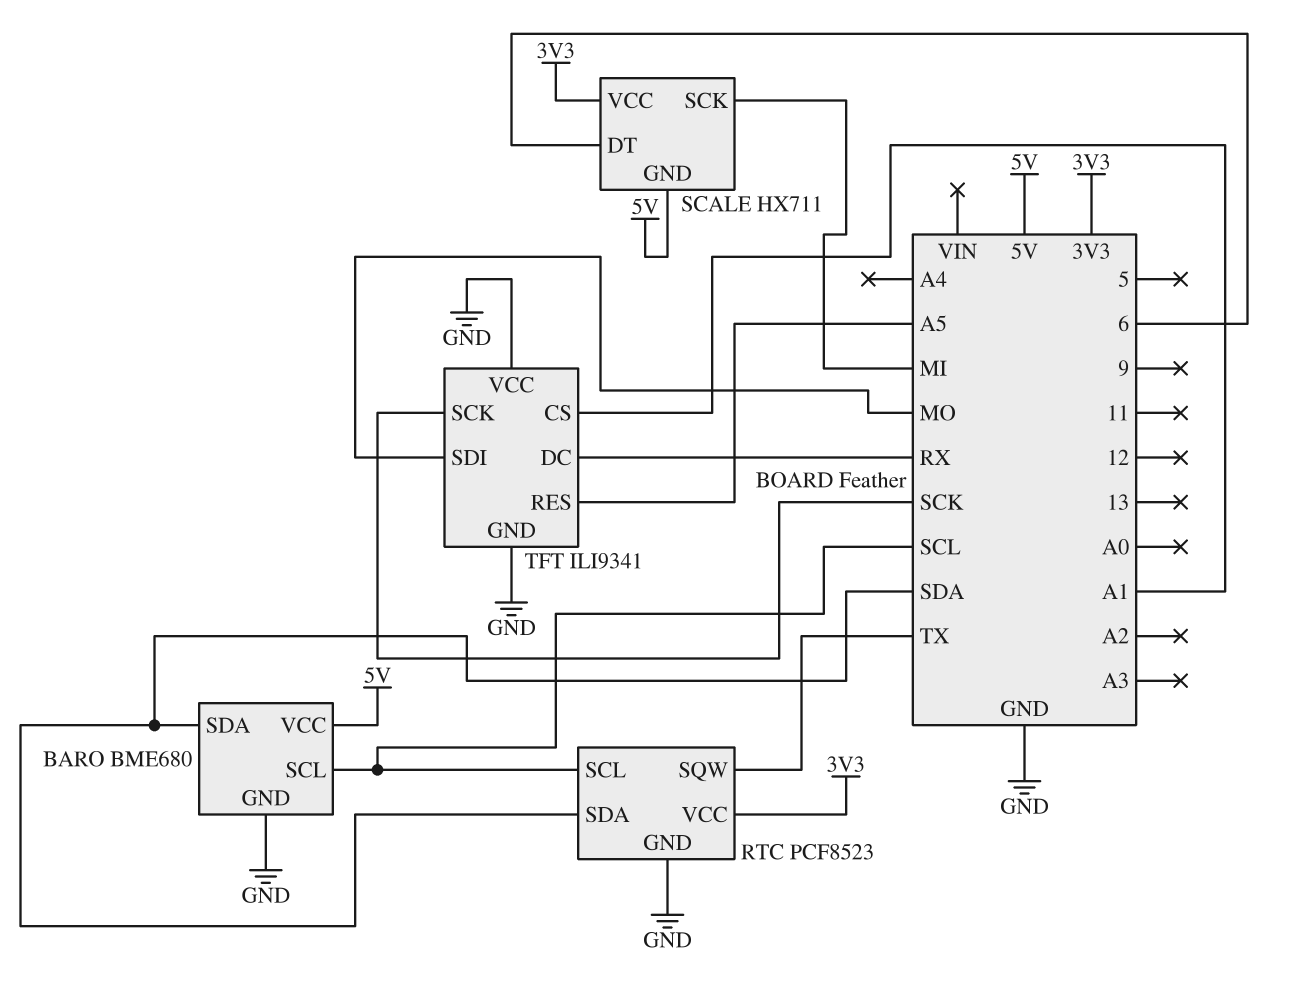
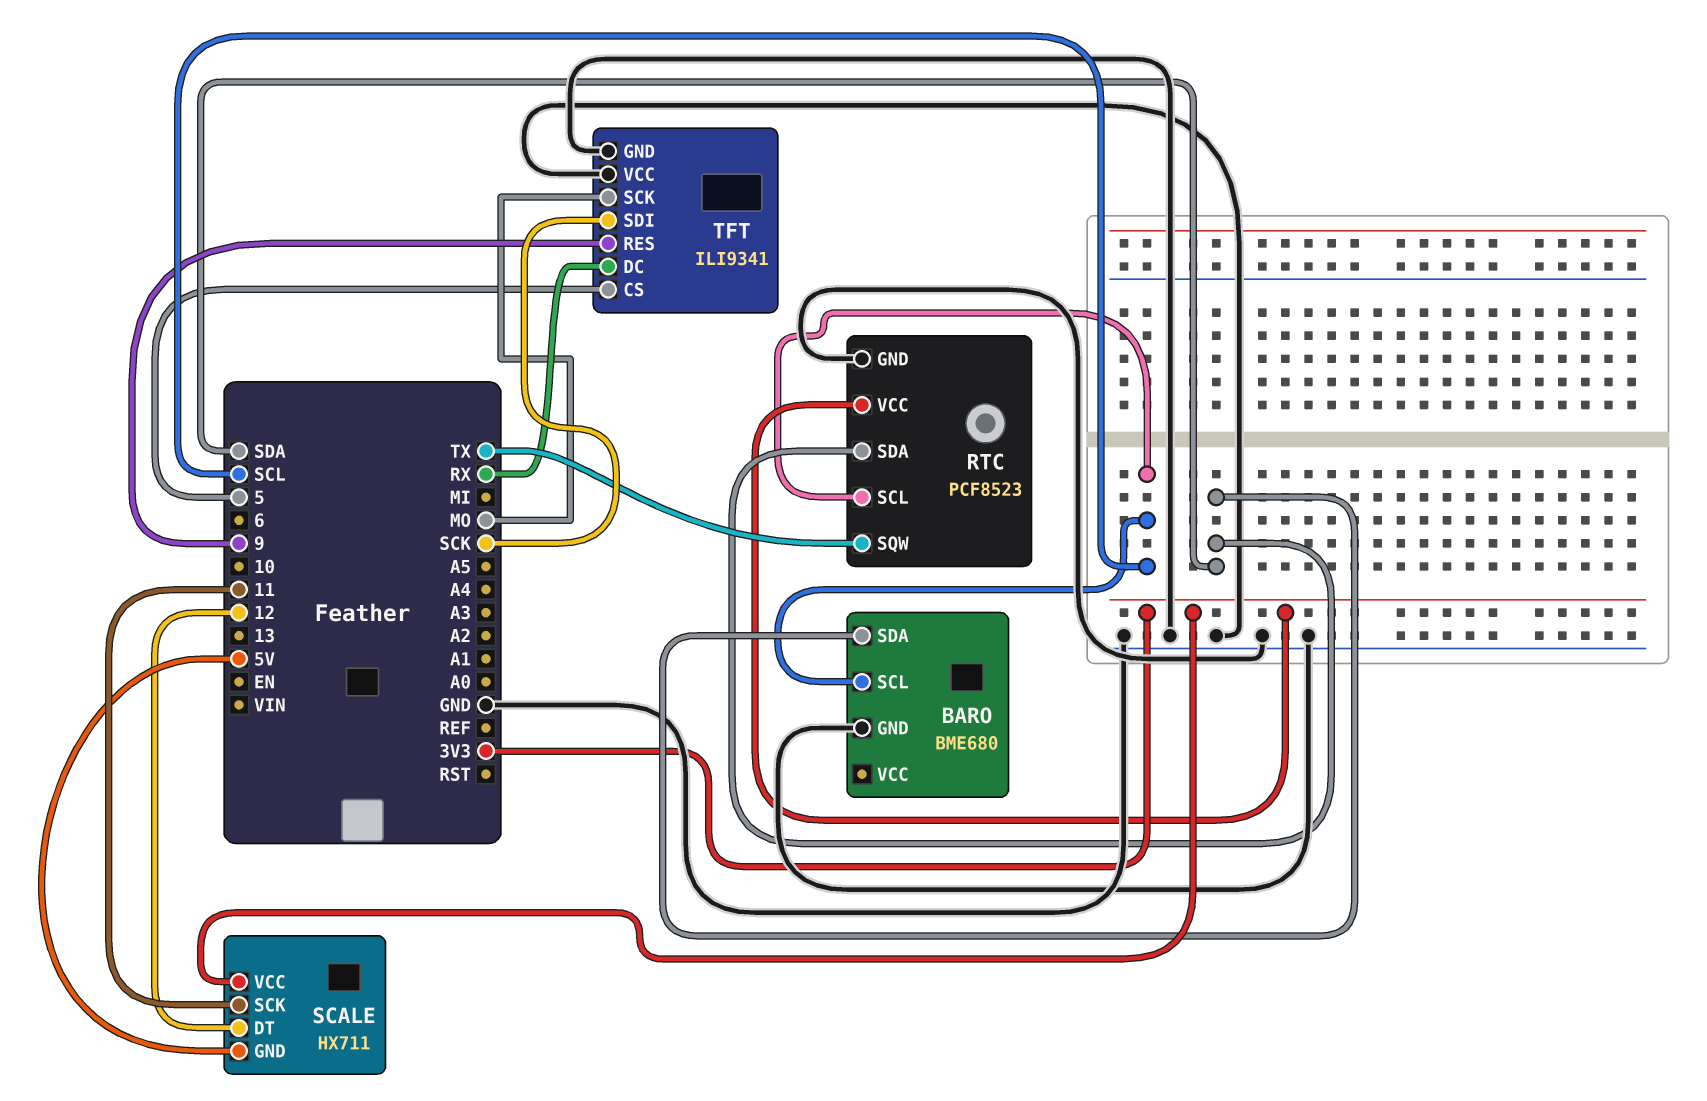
BARO pin VCC: 5V -> none
SCALE pin DT: 6 -> 12
SCALE pin SCK: MI -> 11
TFT pin CS: A1 -> 5
TFT pin RES: A5 -> 9
TFT pin SCK: SCK -> MO
TFT pin SDI: MO -> SCK

